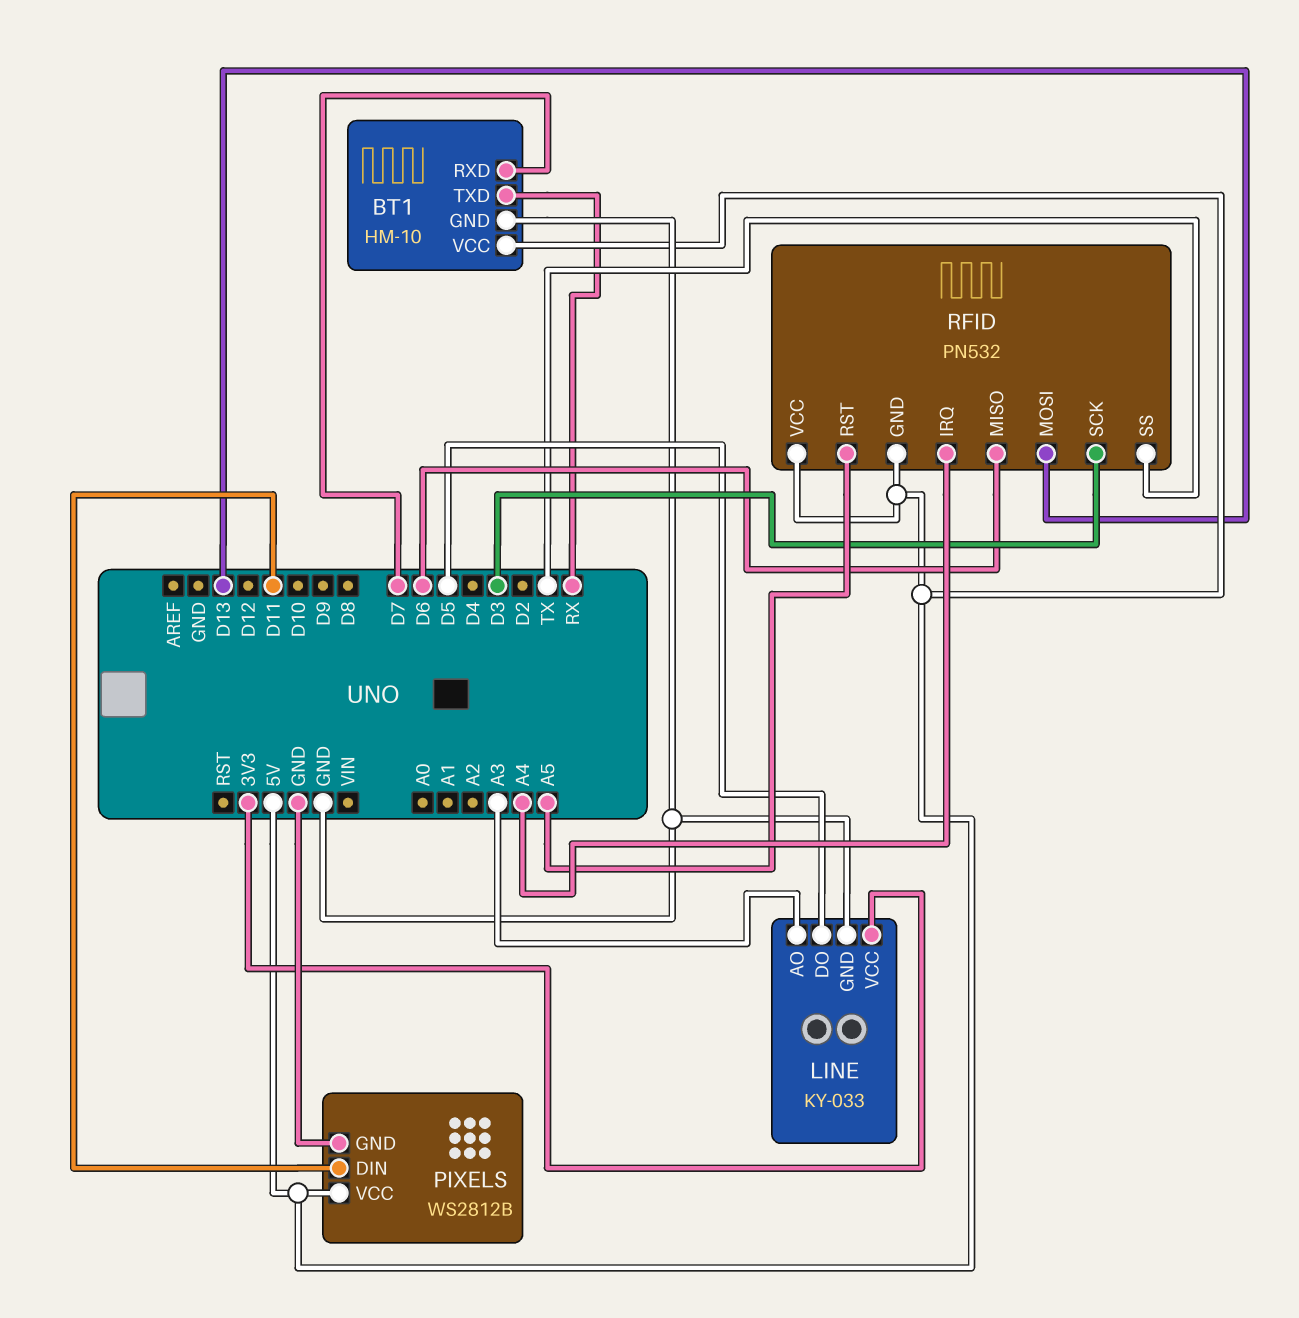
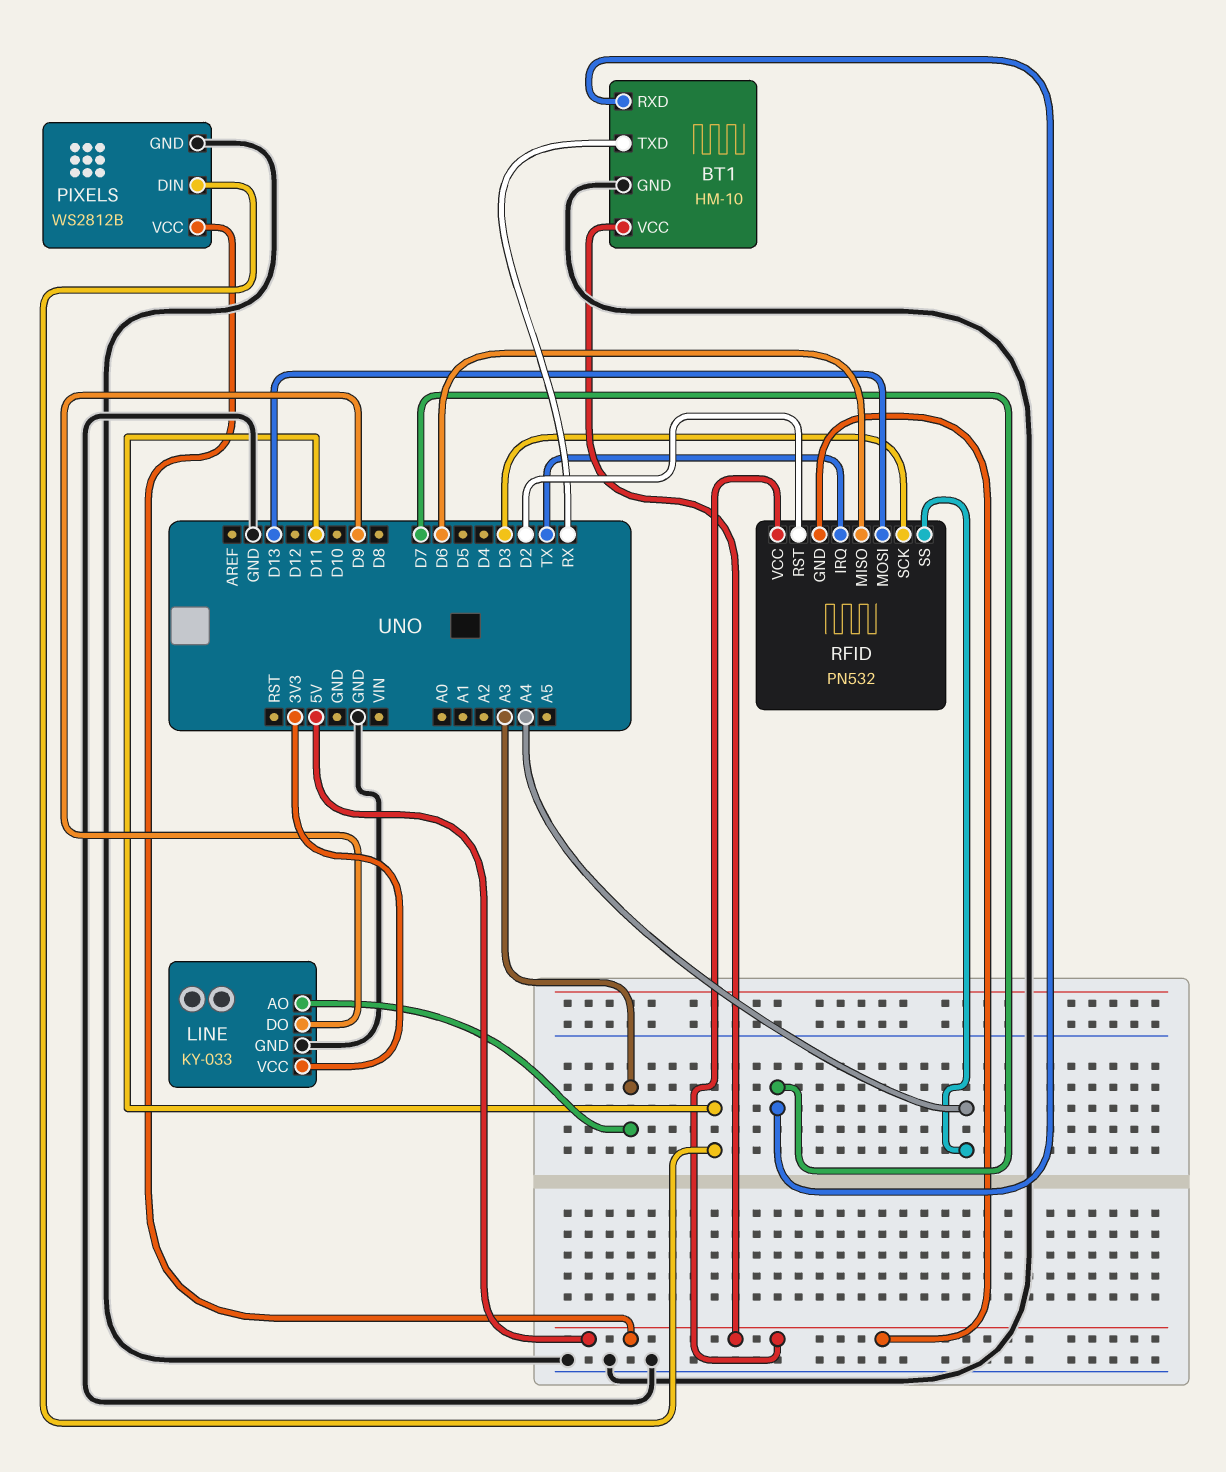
LINE pin DO: D5 -> D9
RFID pin IRQ: A4 -> TX
RFID pin RST: A5 -> D2
RFID pin SS: TX -> A4

